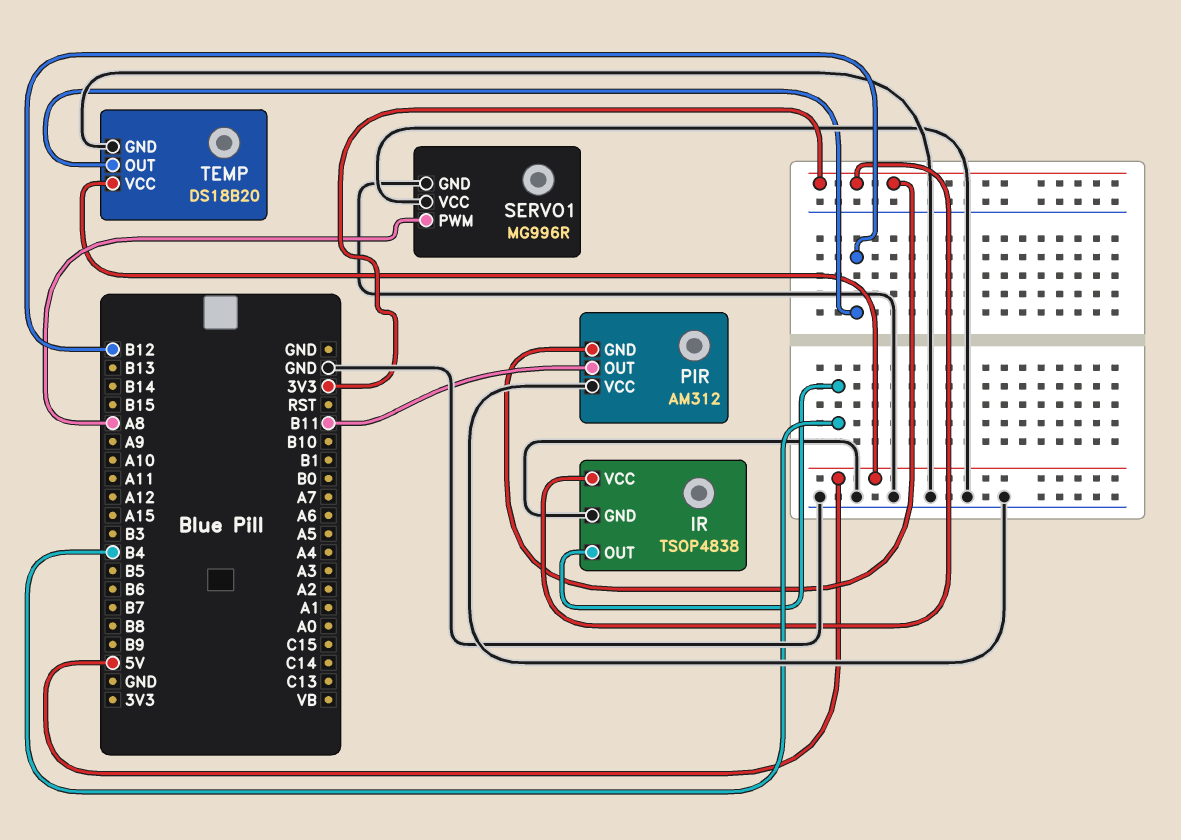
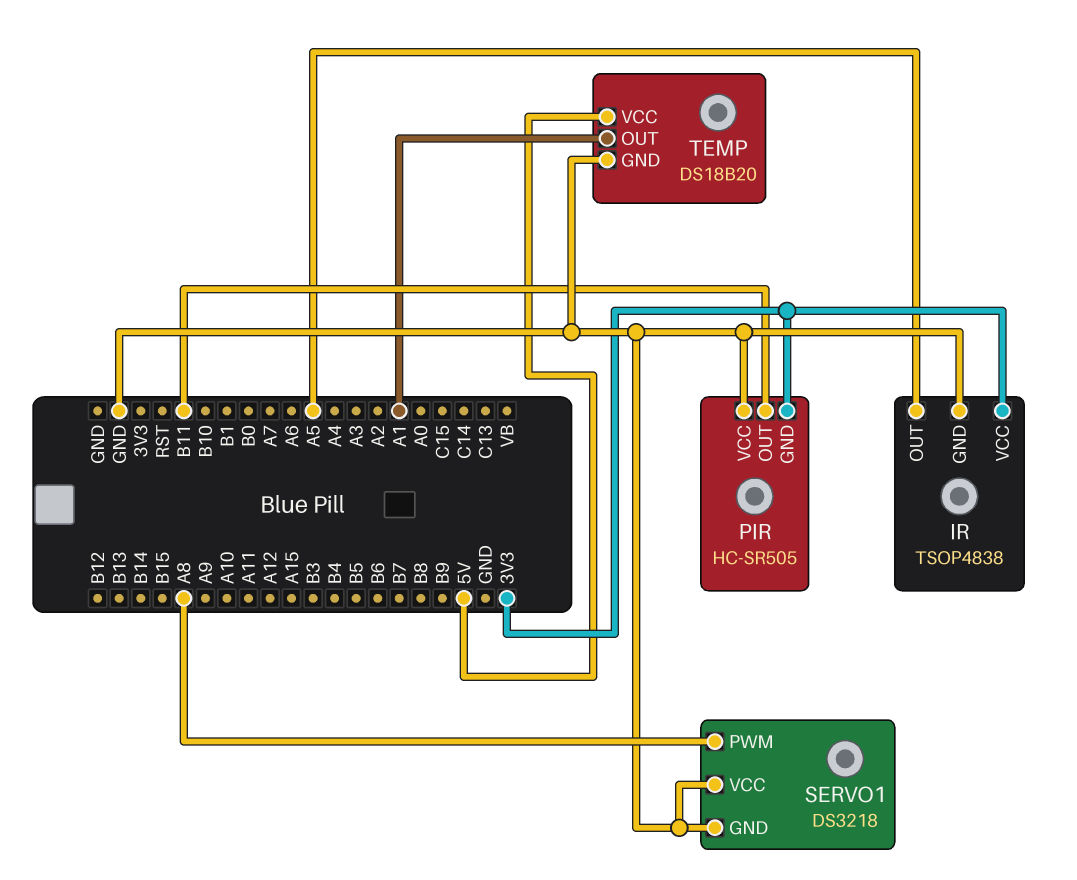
IR pin OUT: B4 -> A5
PIR: AM312 -> HC-SR505
SERVO1: MG996R -> DS3218
TEMP pin OUT: B12 -> A1

